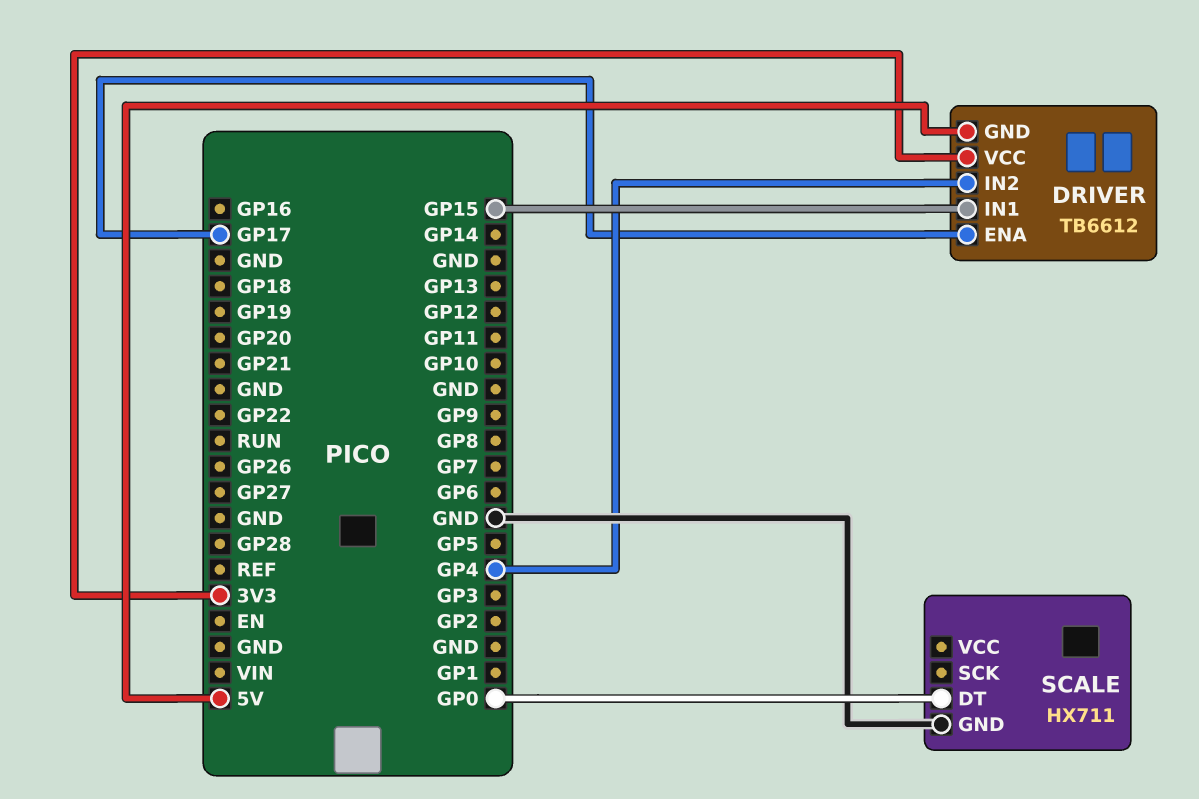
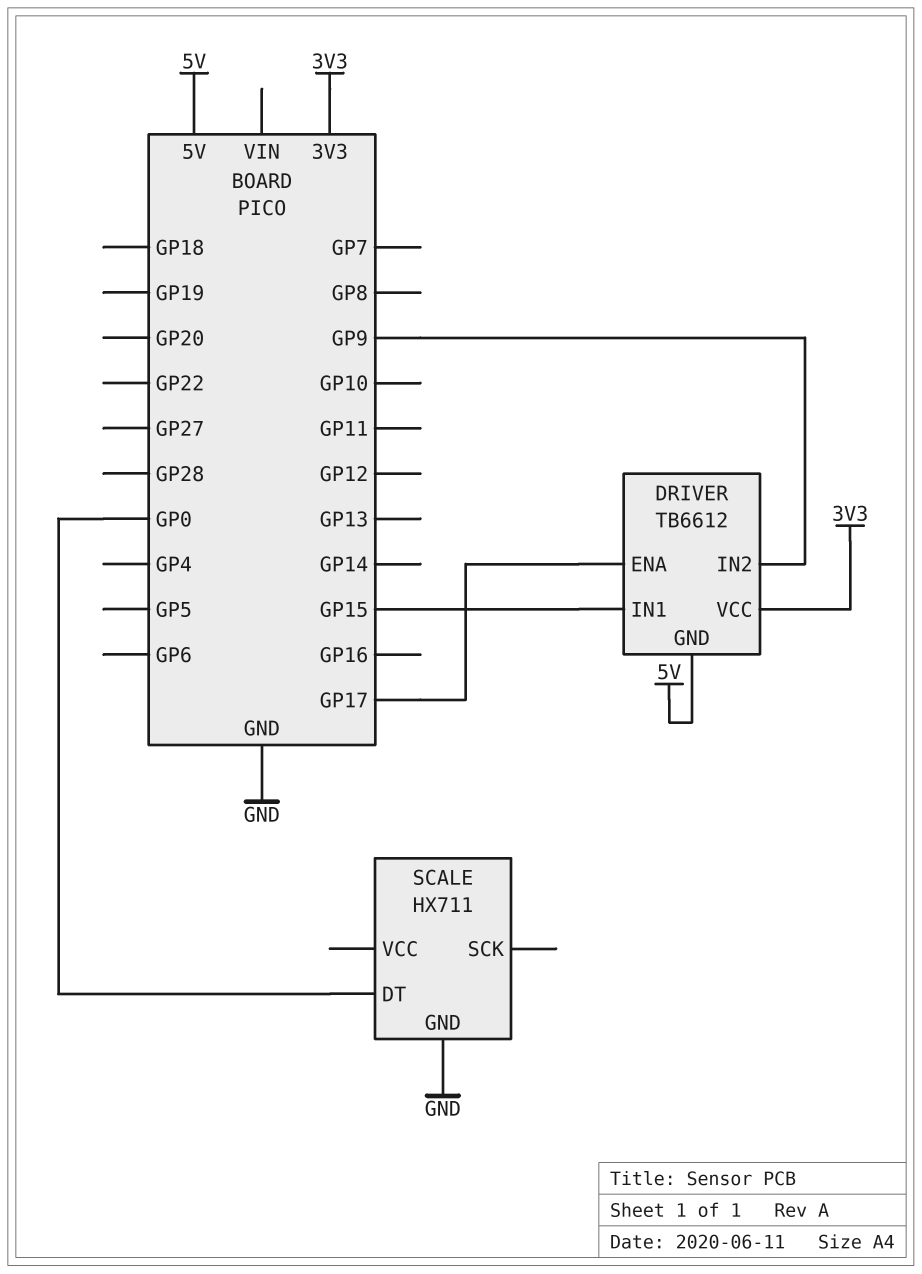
DRIVER pin IN2: GP4 -> GP9

